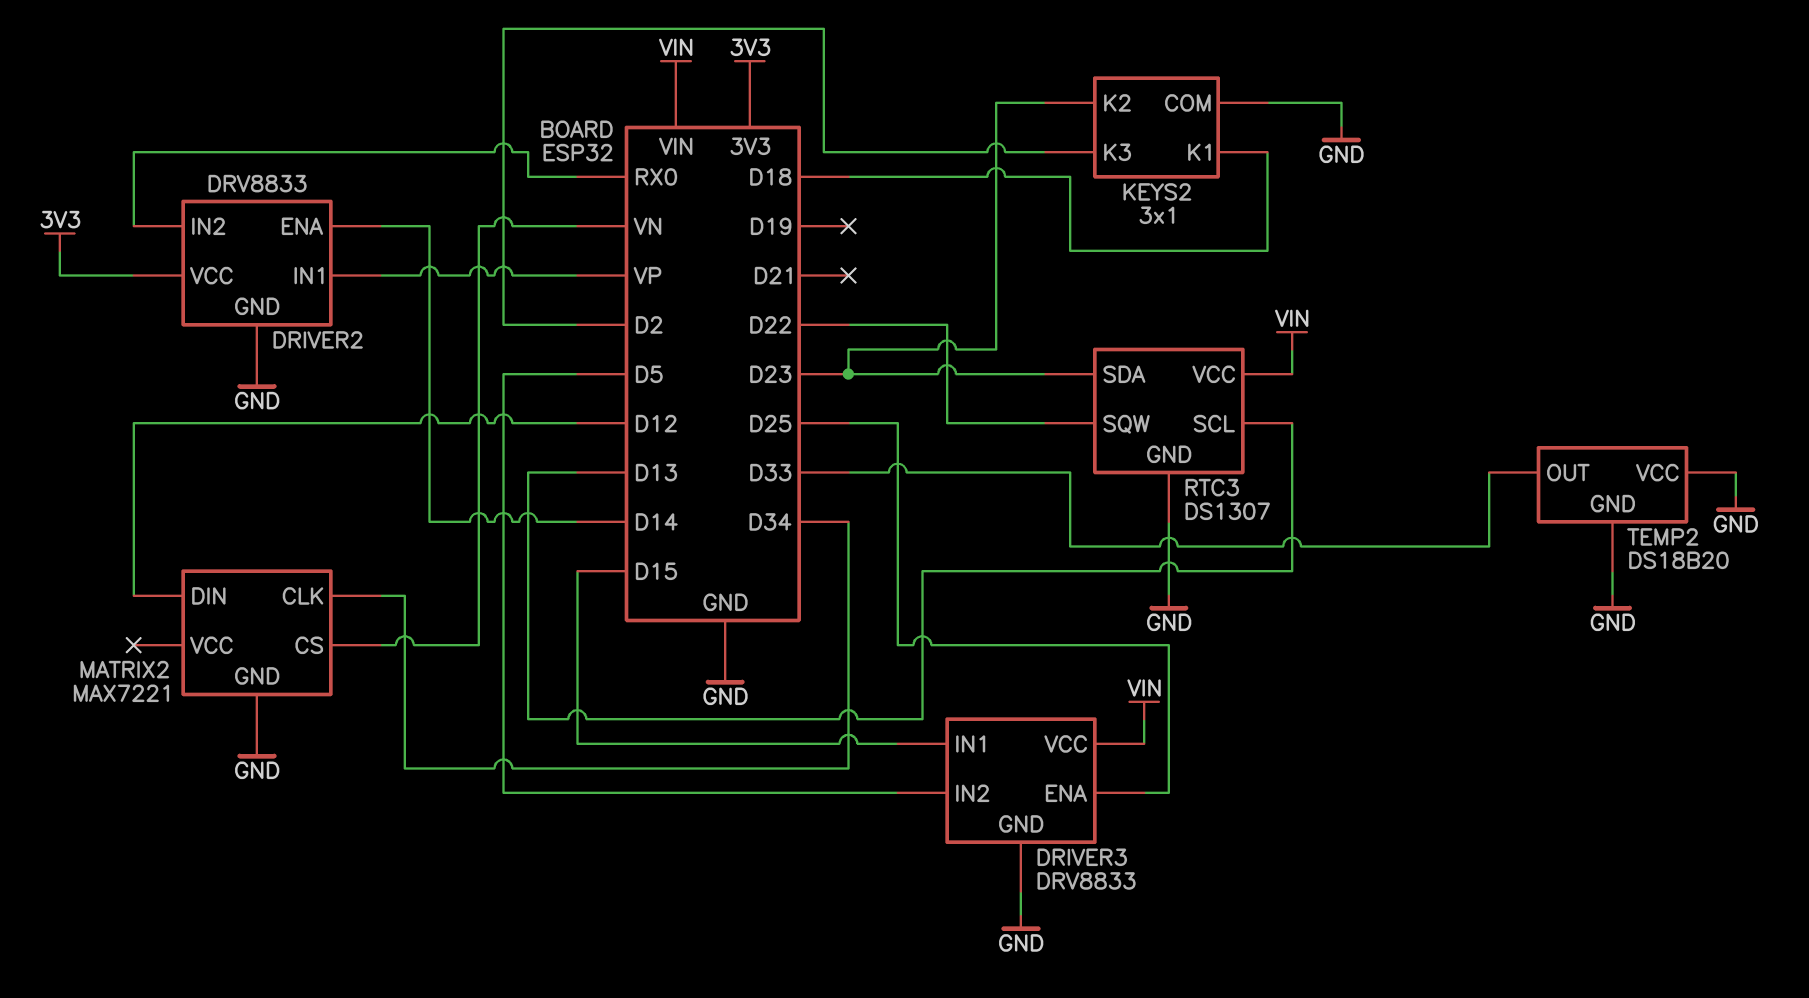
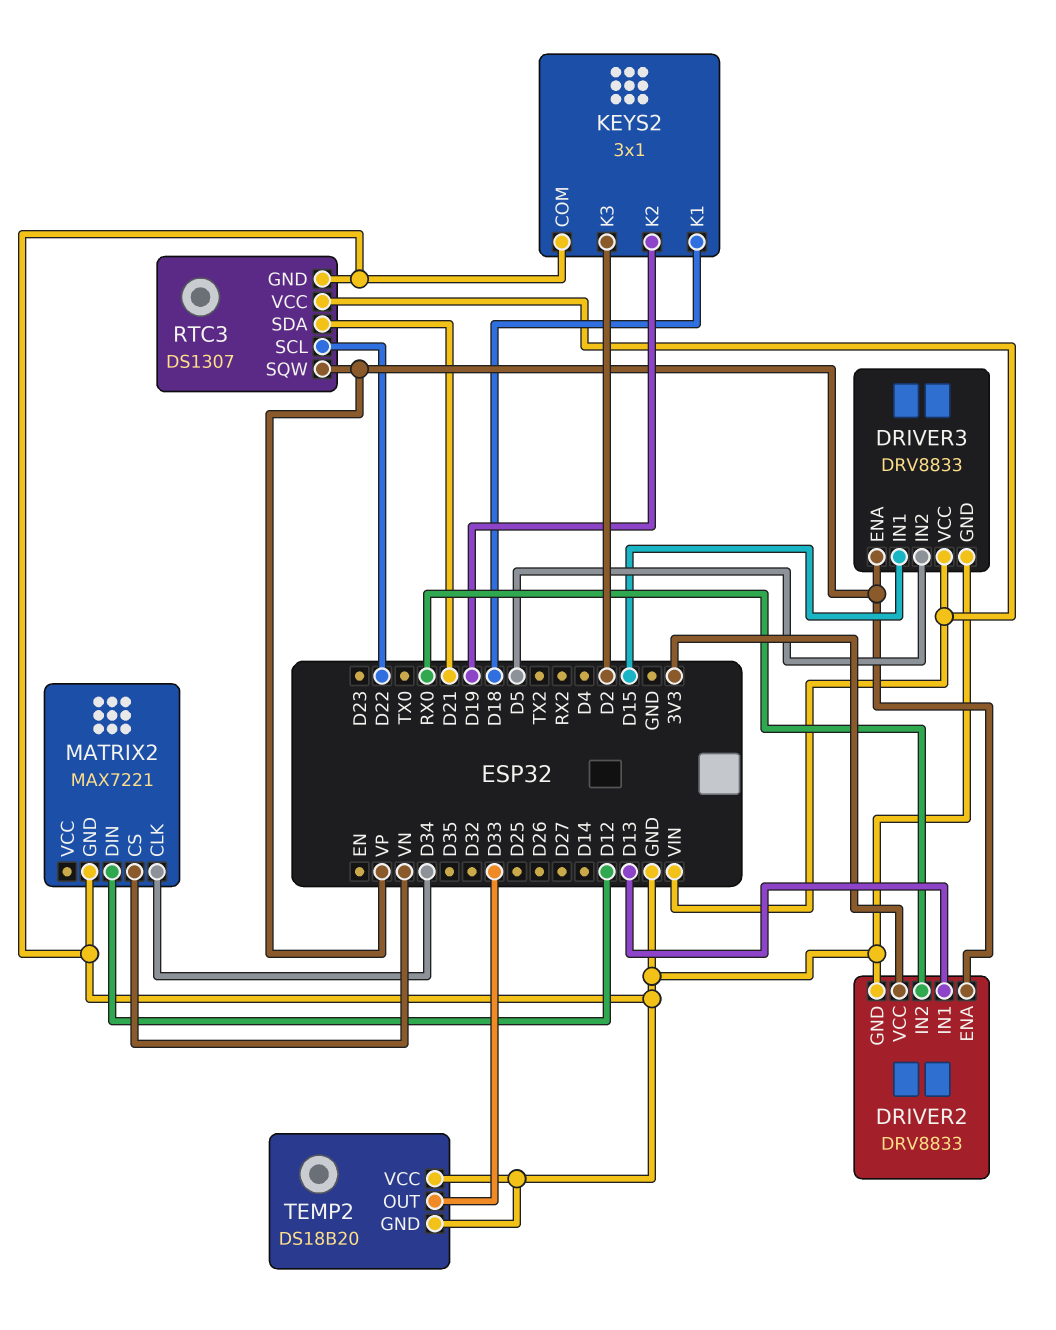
DRIVER2 pin ENA: D14 -> VP
DRIVER2 pin IN1: VP -> D13
DRIVER3 pin ENA: D25 -> VP
KEYS2 pin K2: D23 -> D19
RTC3 pin SCL: D13 -> D22
RTC3 pin SDA: D23 -> D21
RTC3 pin SQW: D22 -> VP

